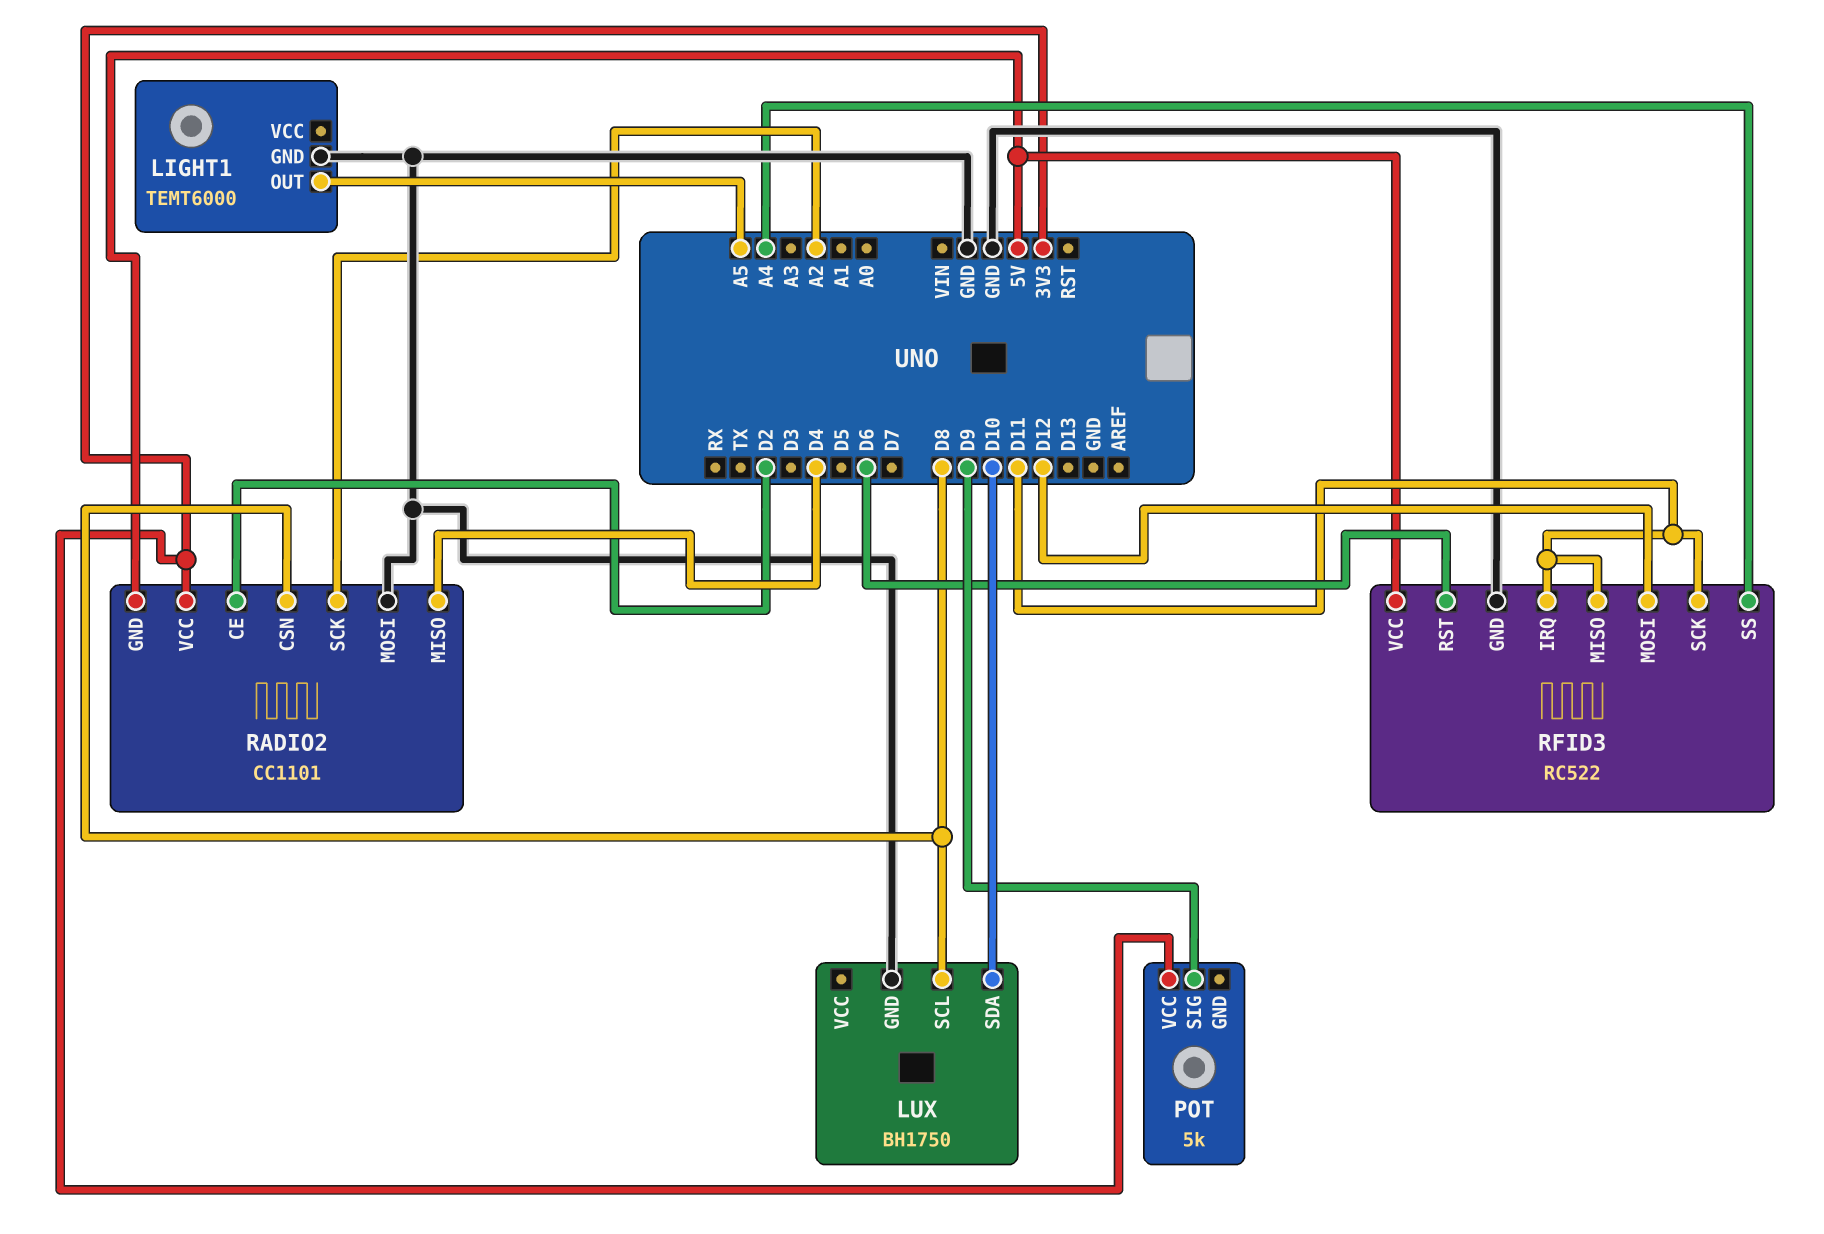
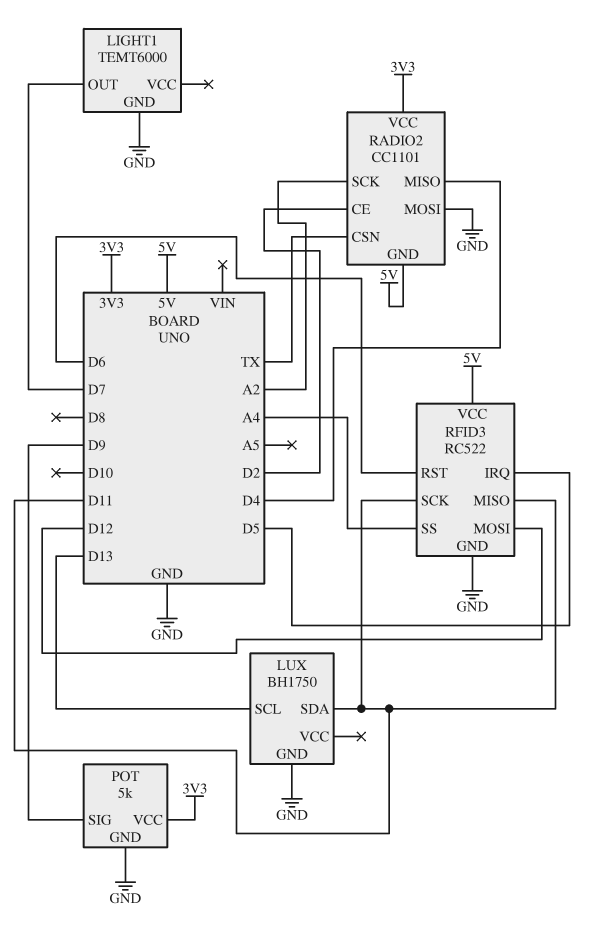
LIGHT1 pin OUT: A5 -> D7
LUX pin SCL: D8 -> D13
LUX pin SDA: D10 -> D11
POT pin GND: none -> GND
RADIO2 pin CSN: D8 -> TX
RFID3 pin IRQ: D11 -> D5

